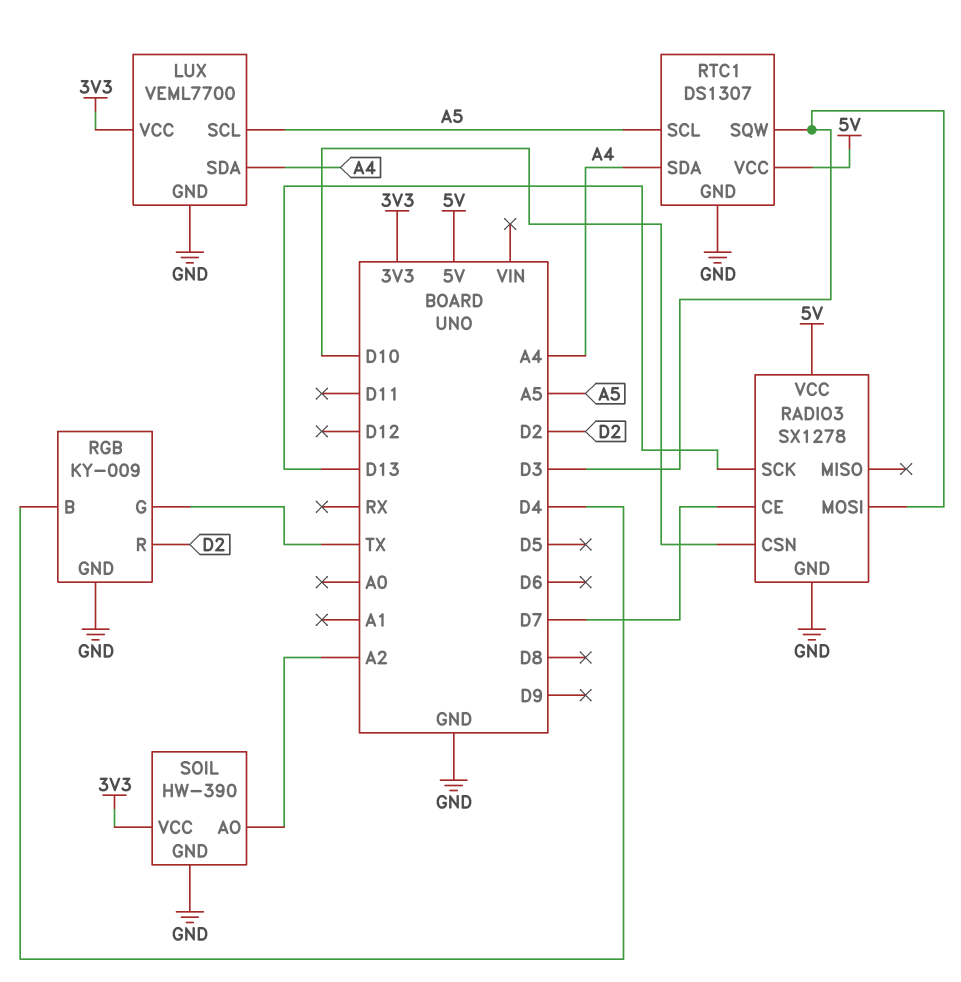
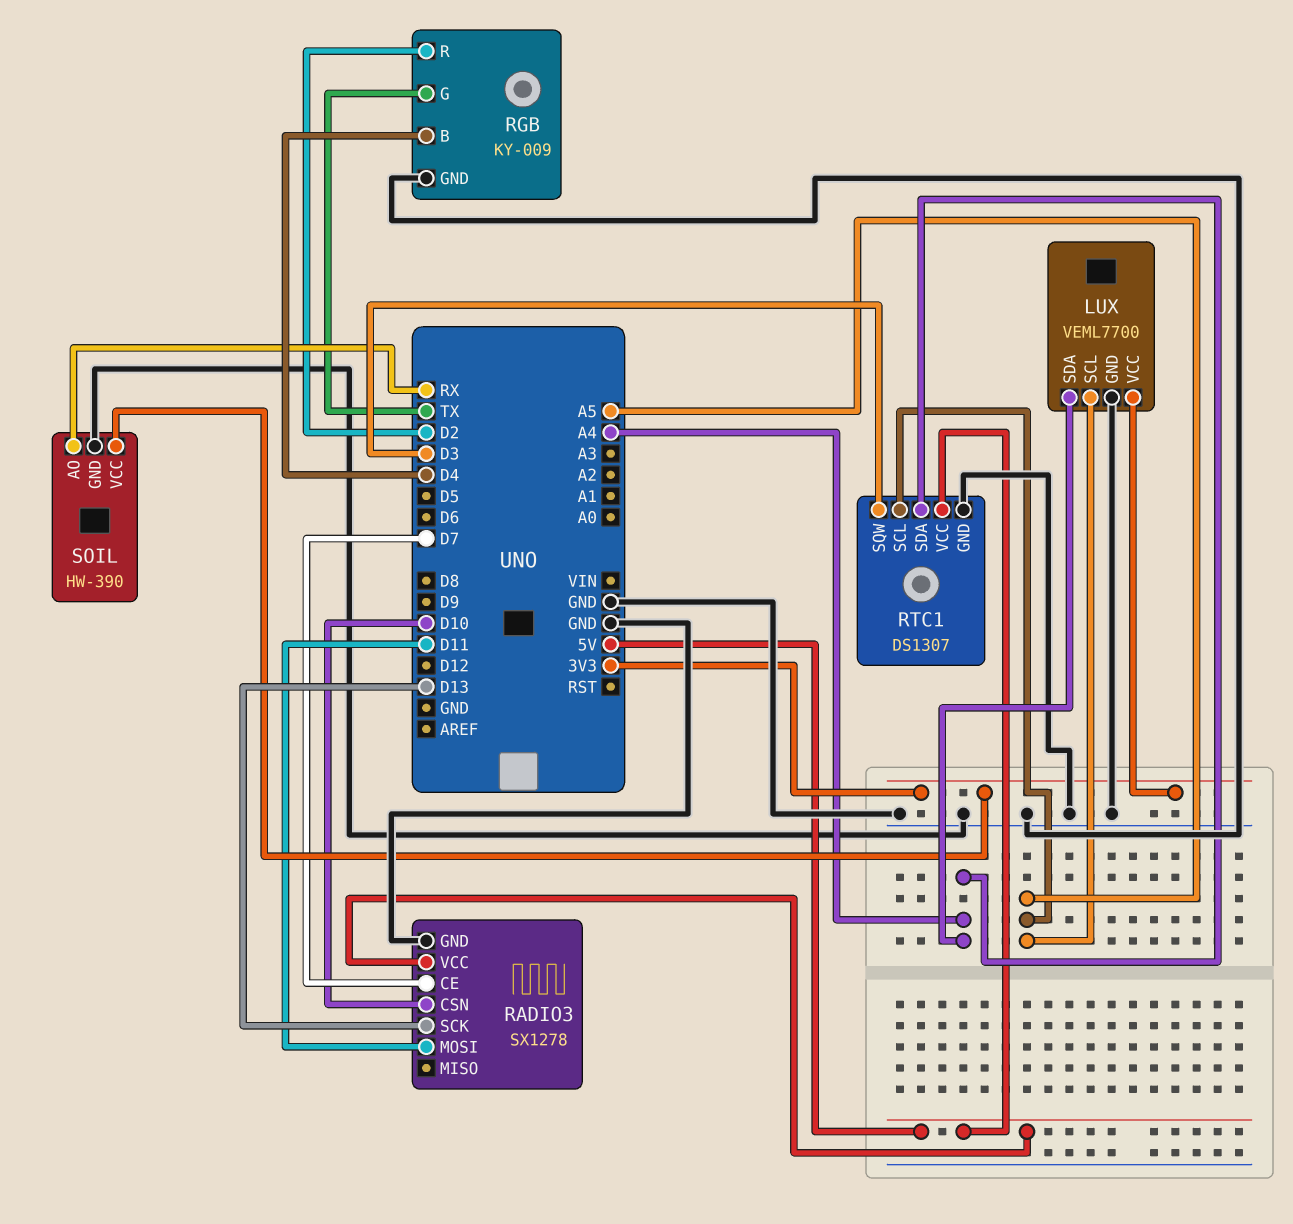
RADIO3 pin MOSI: D3 -> D11
SOIL pin AO: A2 -> RX

